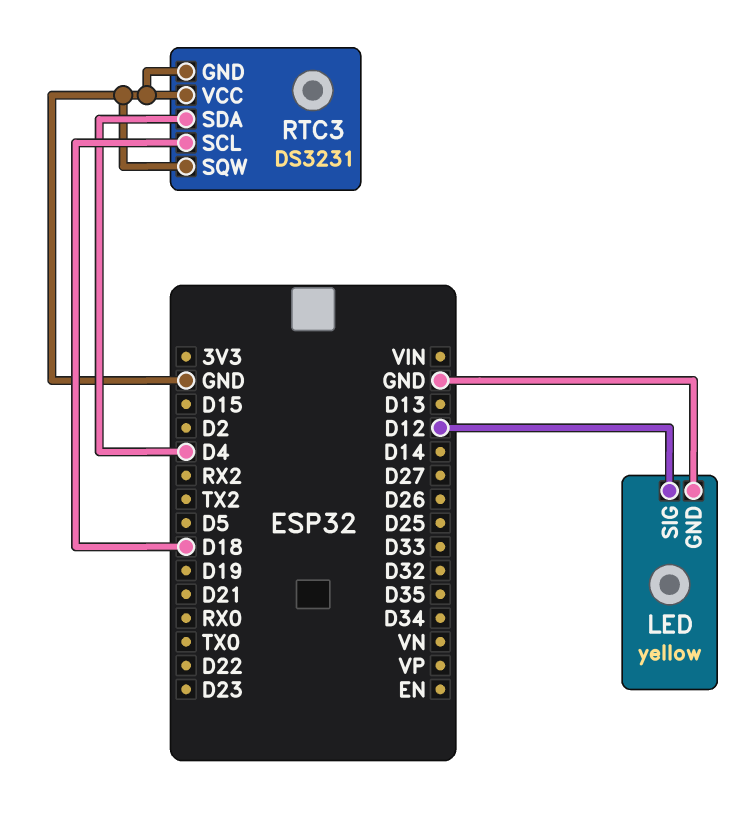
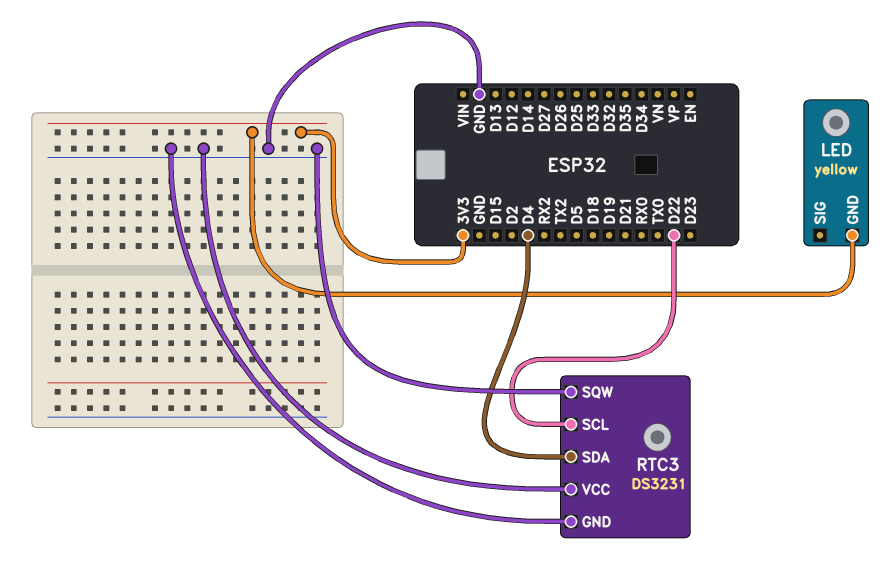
LED pin GND: GND -> 3V3
LED pin SIG: D12 -> none
RTC3 pin SCL: D18 -> D22

